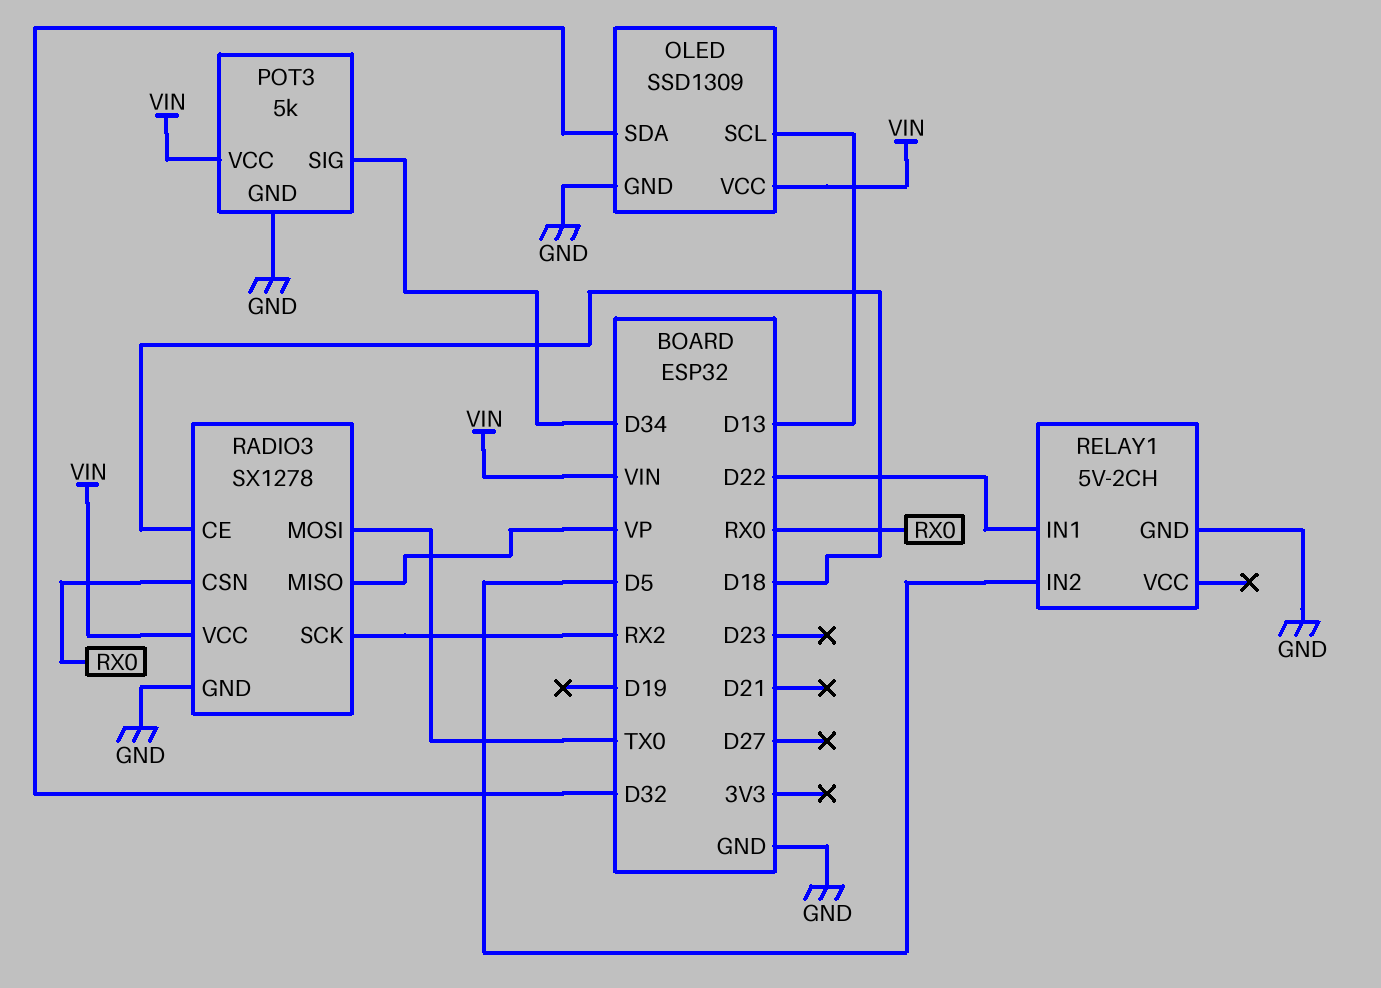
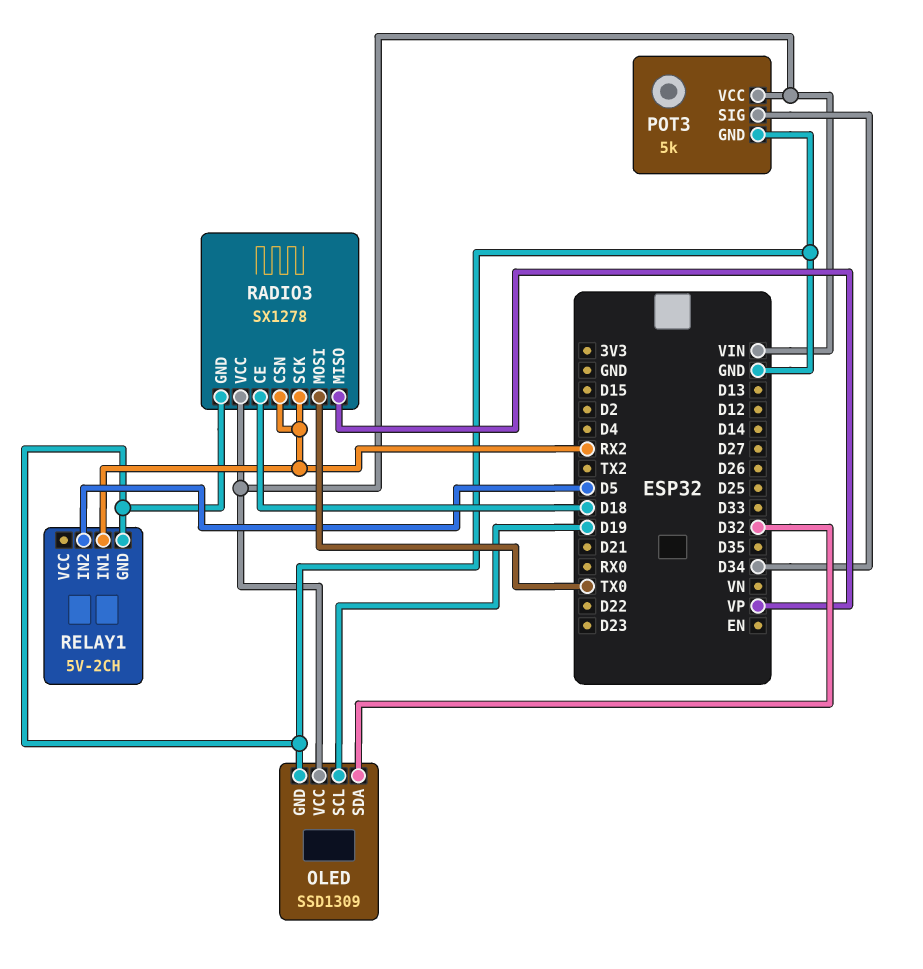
OLED pin SCL: D13 -> D19
RADIO3 pin CSN: RX0 -> RX2
RELAY1 pin IN1: D22 -> RX2

